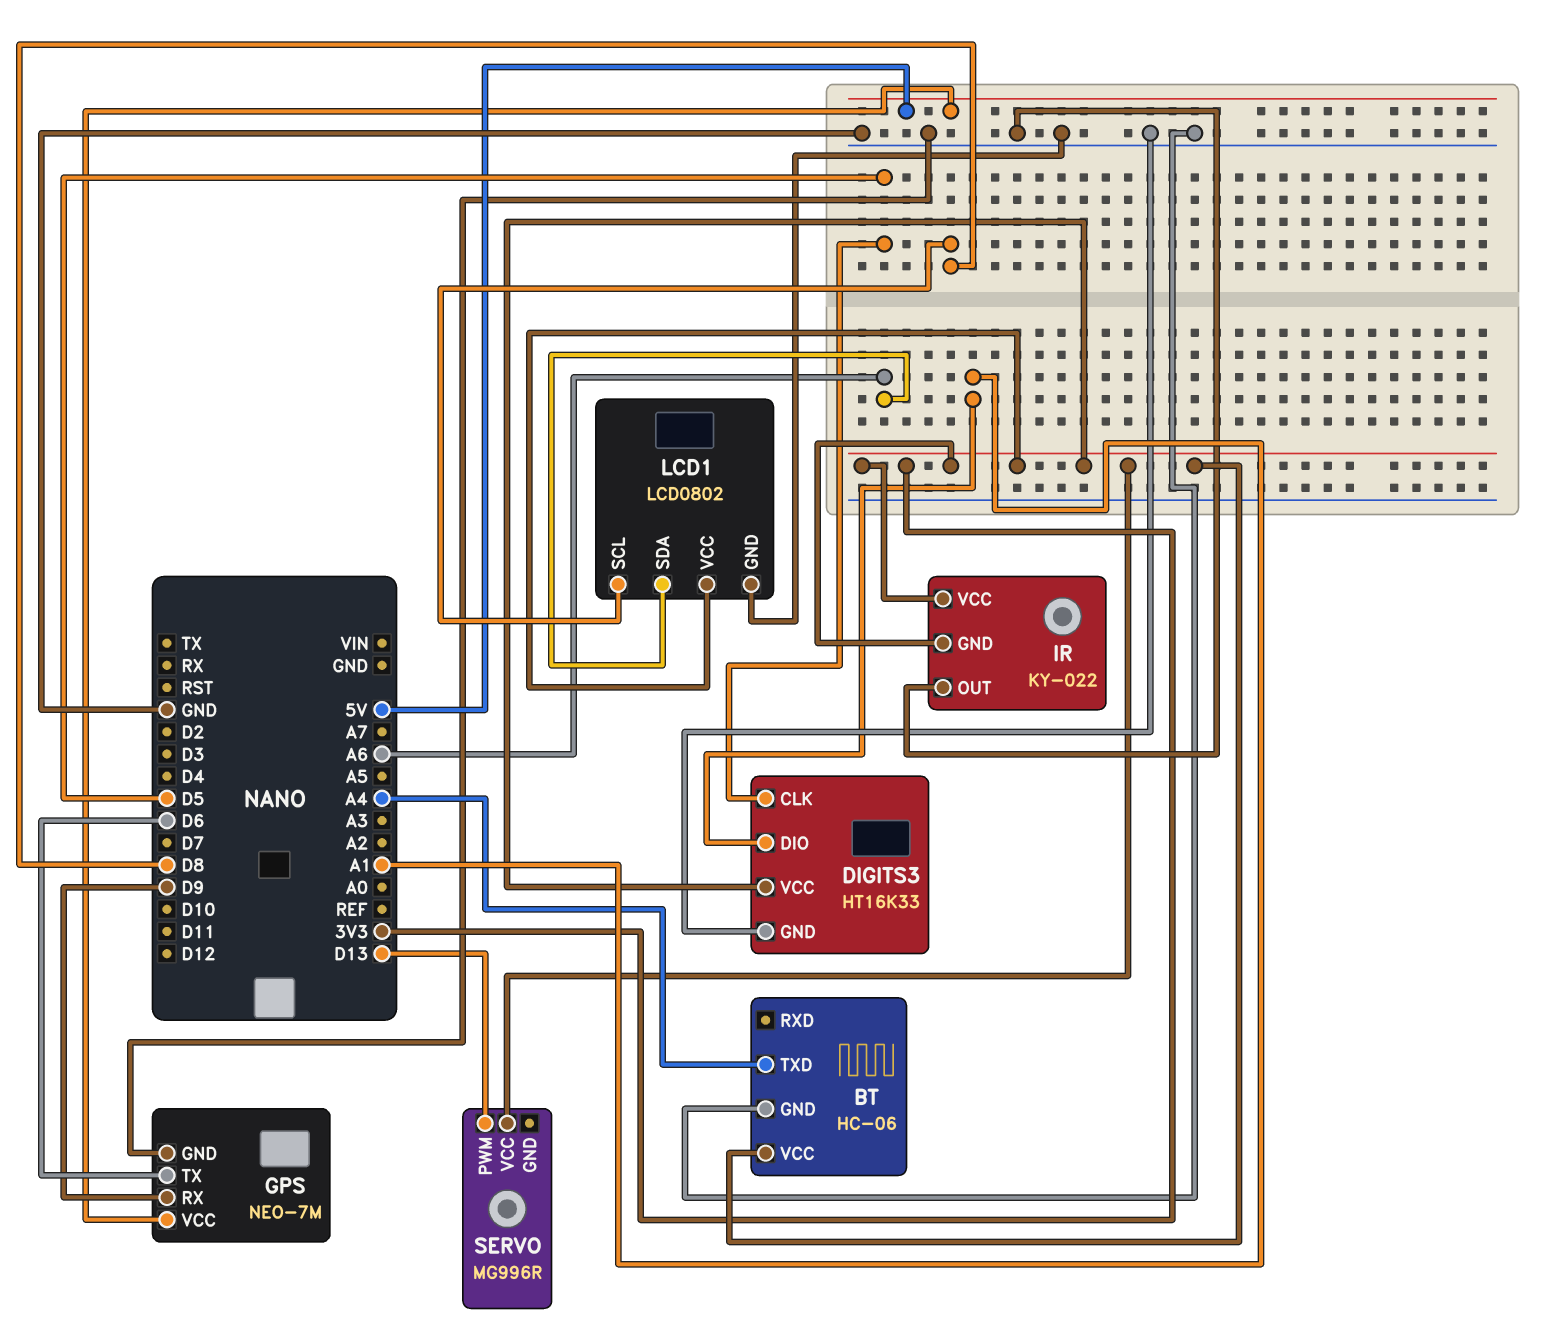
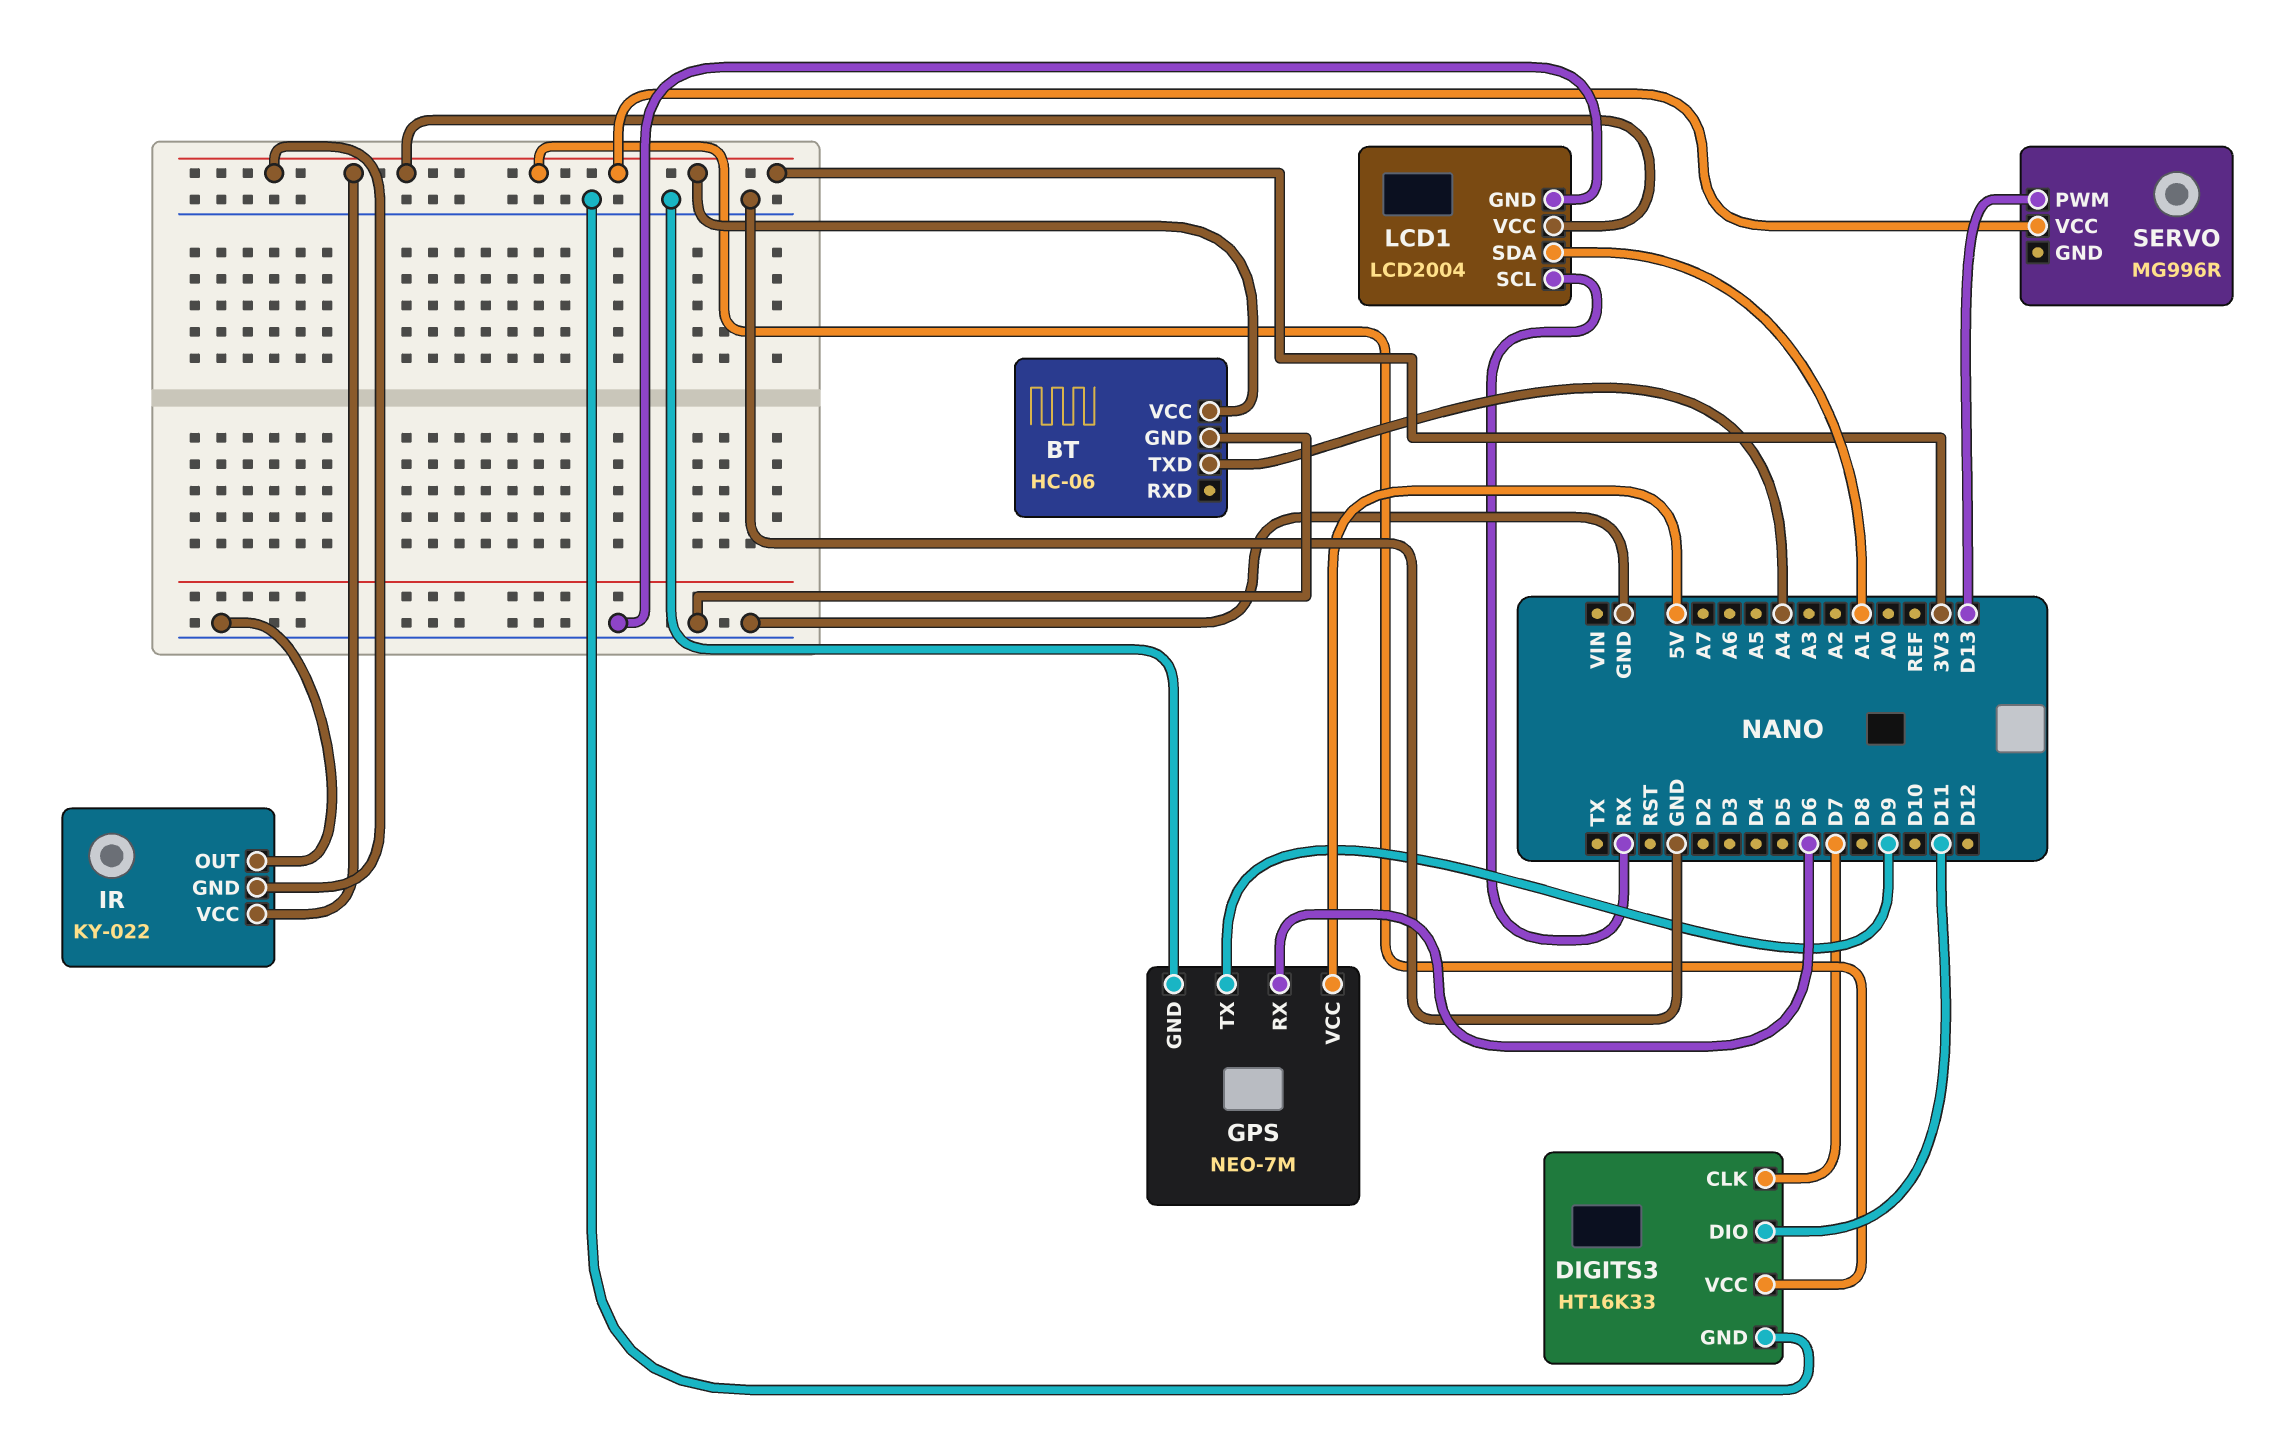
DIGITS3 pin CLK: D5 -> D7
DIGITS3 pin DIO: A1 -> D11
GPS pin RX: D9 -> D6
GPS pin TX: D6 -> D9
LCD1: LCD0802 -> LCD2004
LCD1 pin SCL: D8 -> RX
LCD1 pin SDA: A6 -> A1

